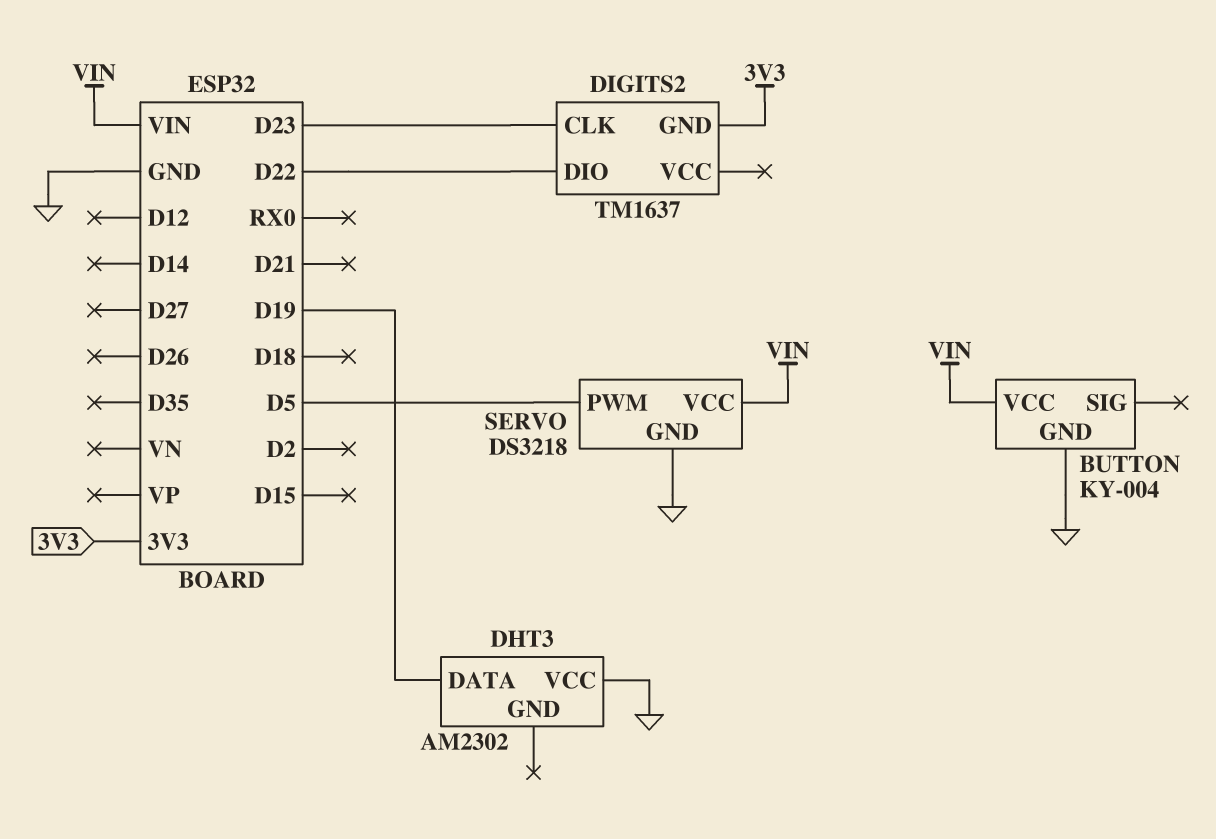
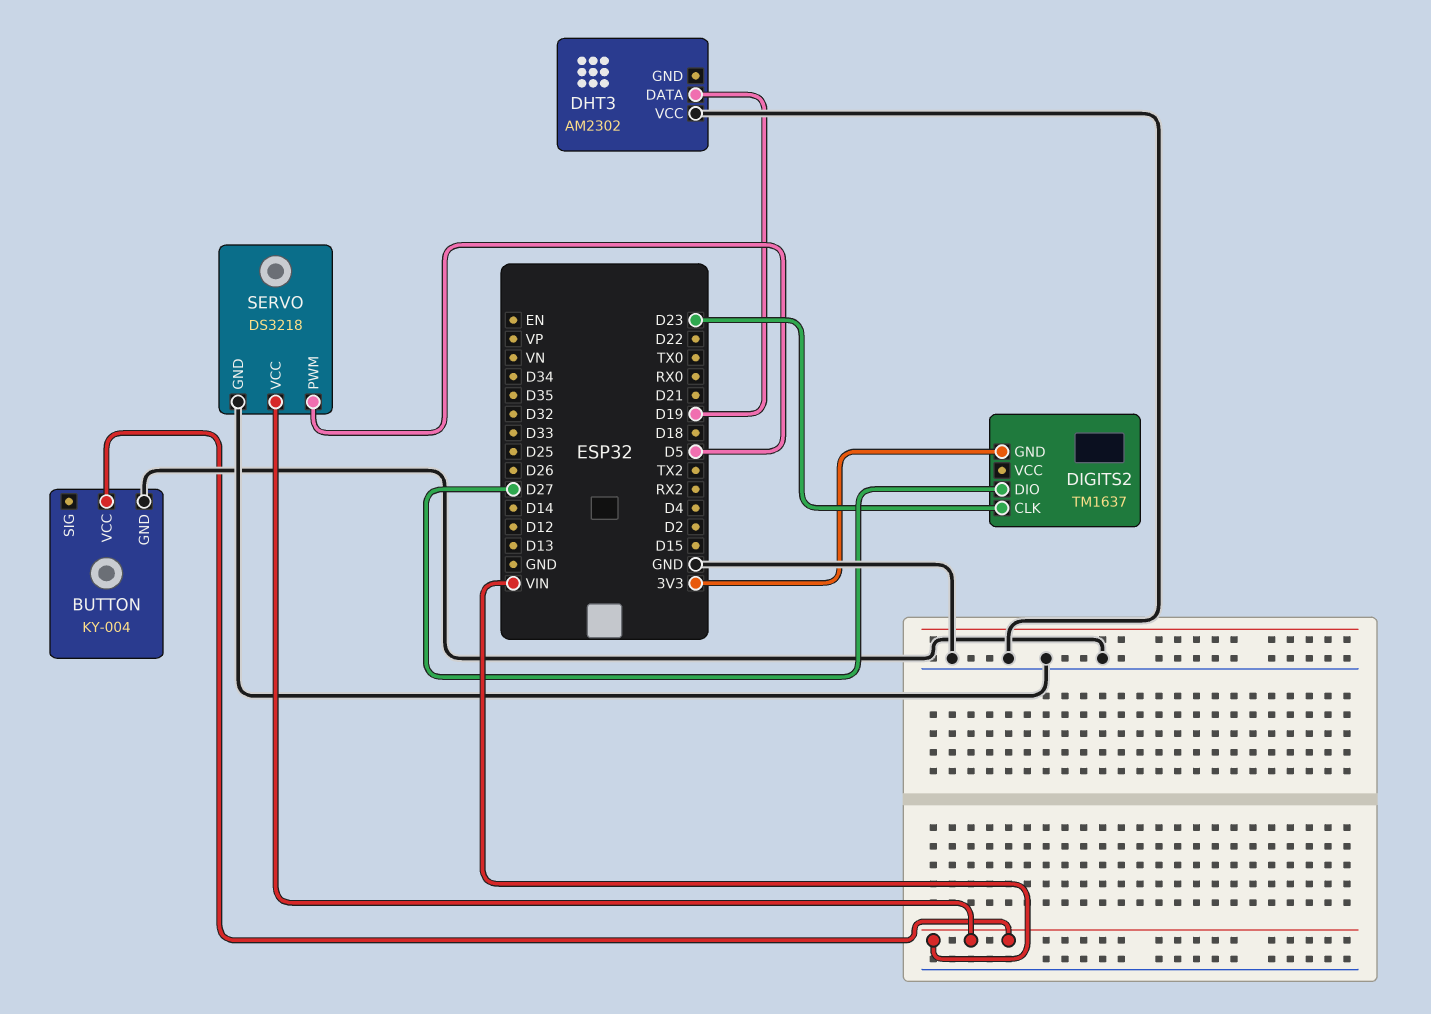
DIGITS2 pin DIO: D22 -> D27

